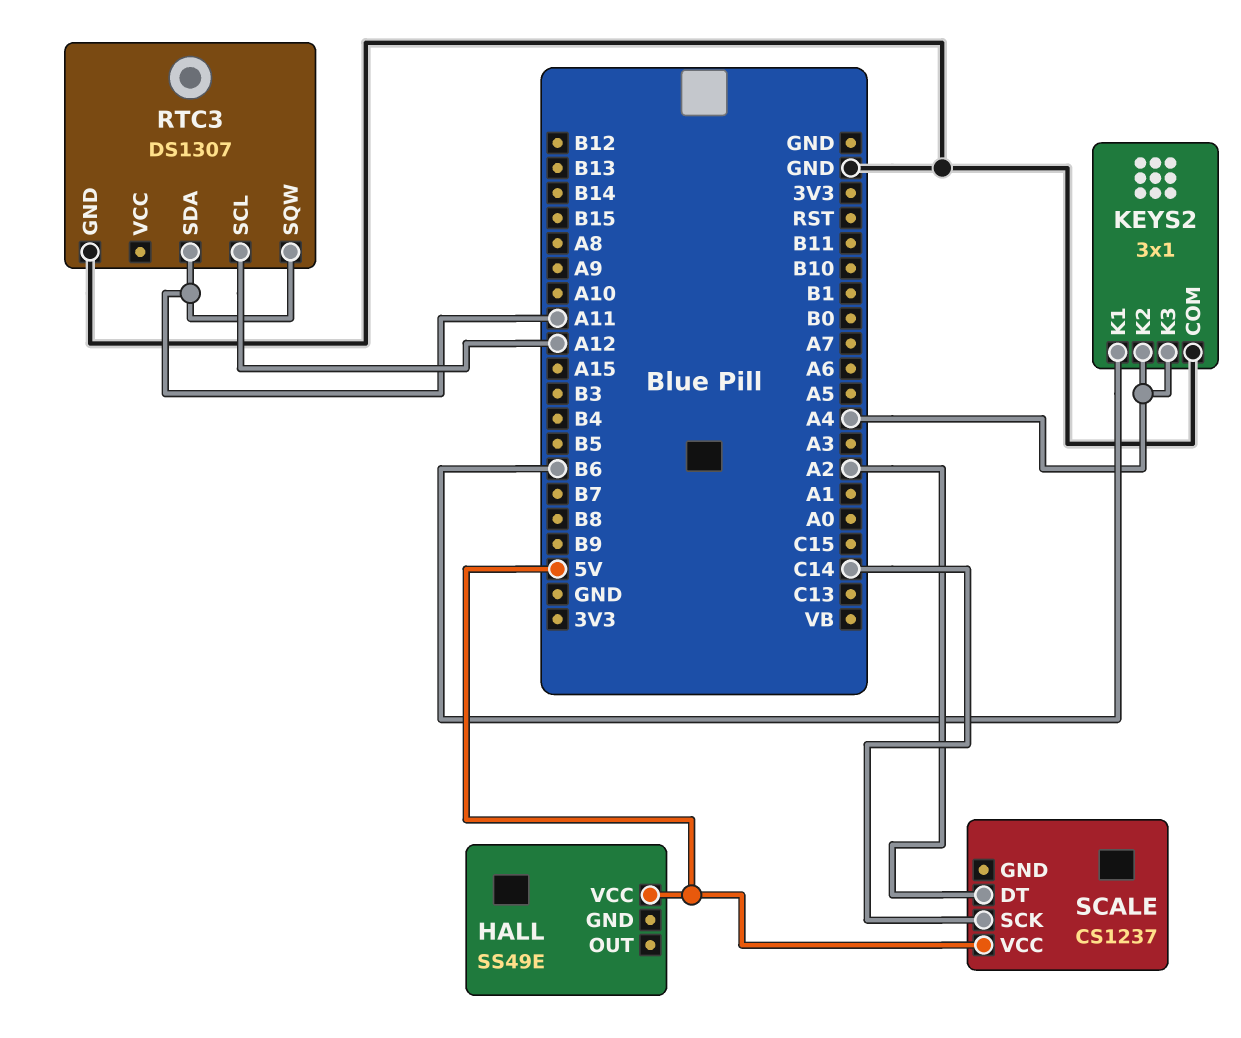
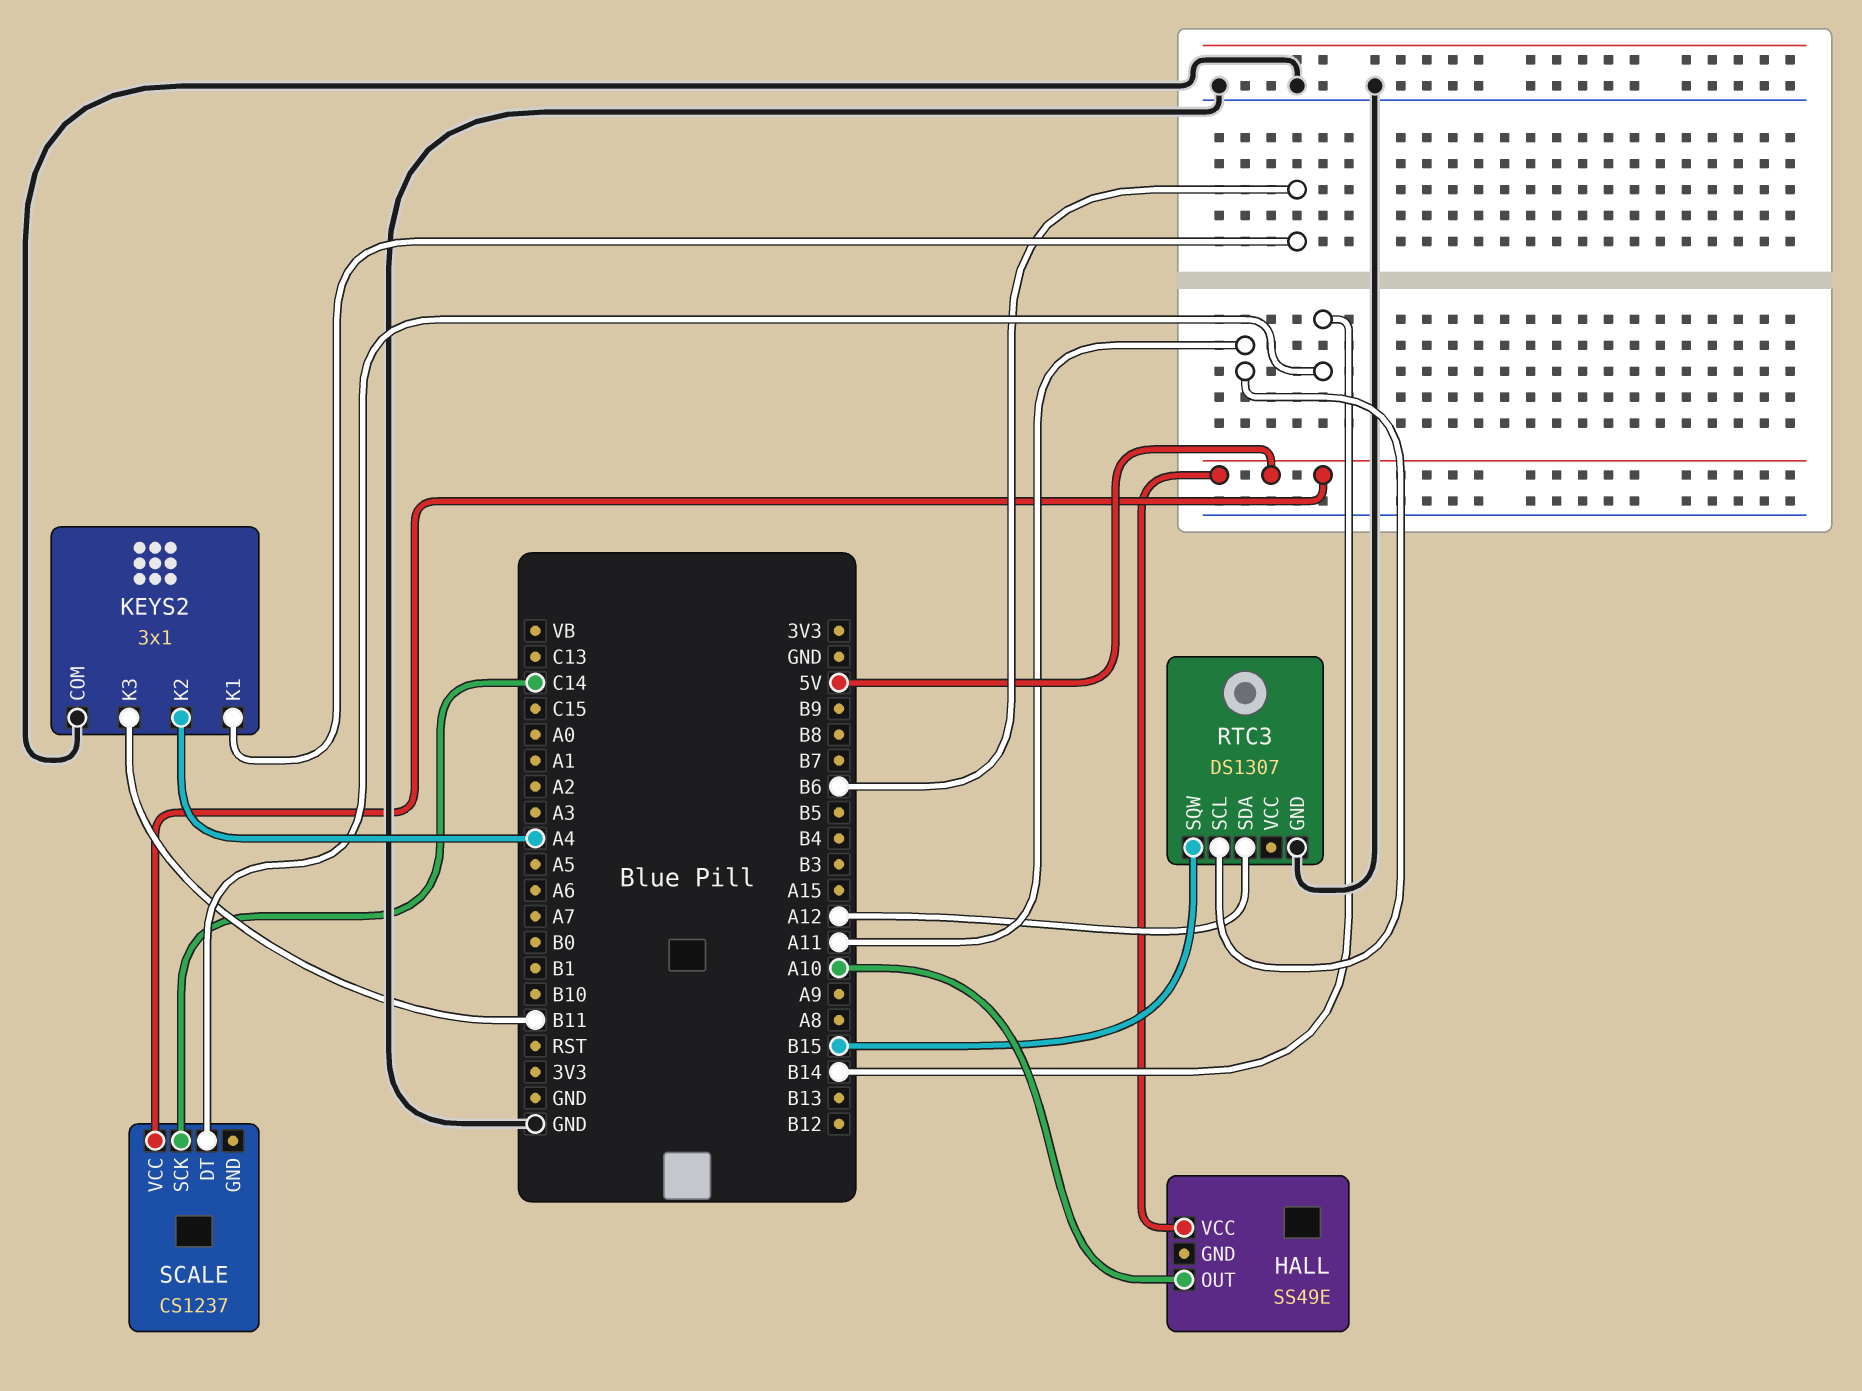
HALL pin OUT: none -> A10
KEYS2 pin K3: A4 -> B11
RTC3 pin SCL: A12 -> A11
RTC3 pin SDA: A11 -> A12
RTC3 pin SQW: A11 -> B15
SCALE pin DT: A2 -> B14

